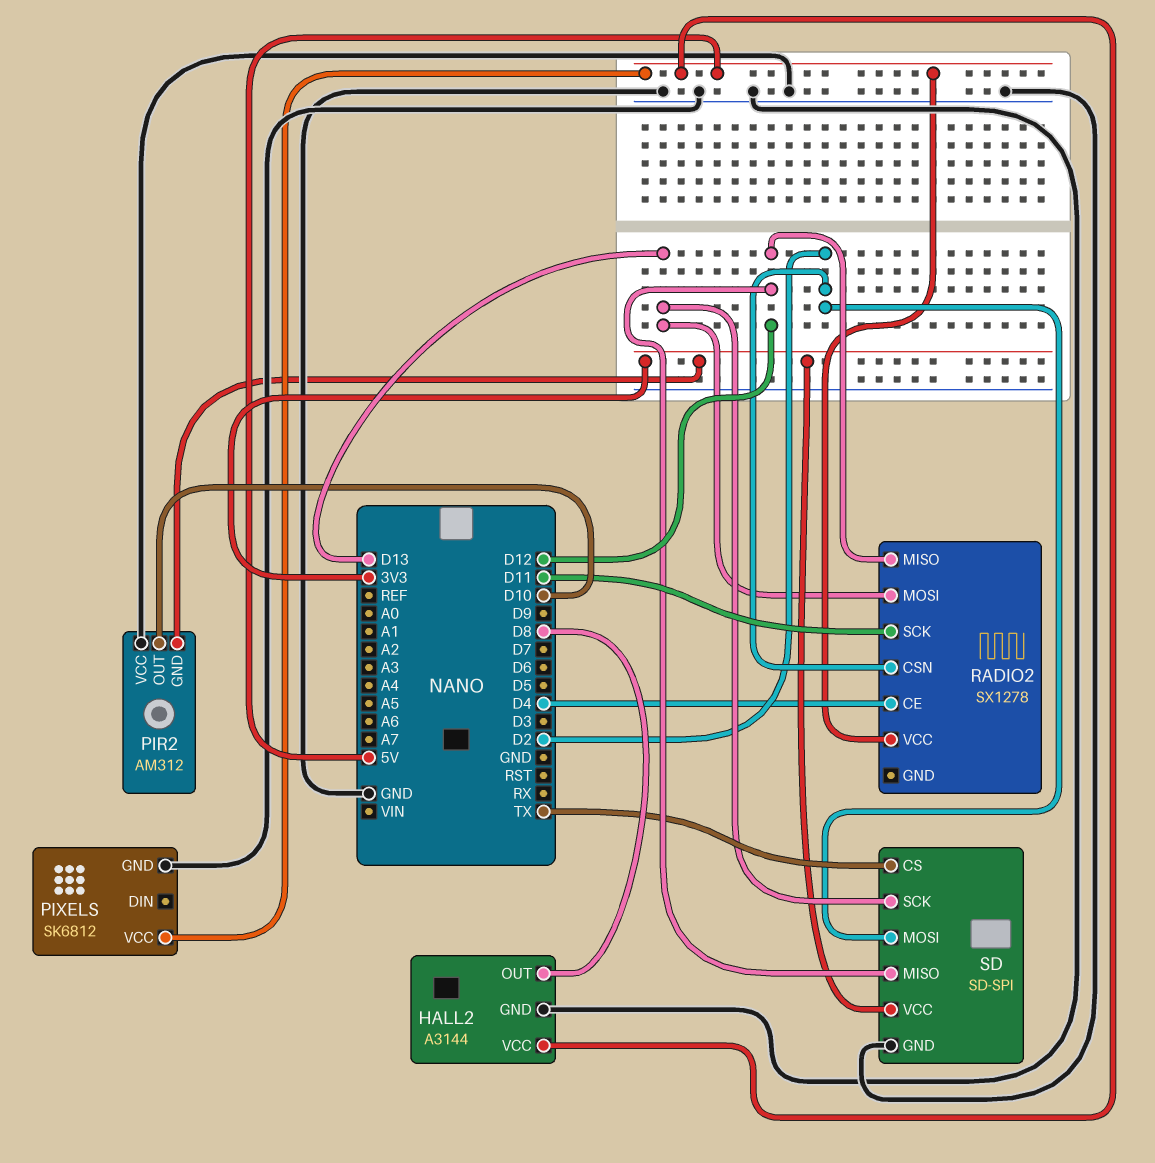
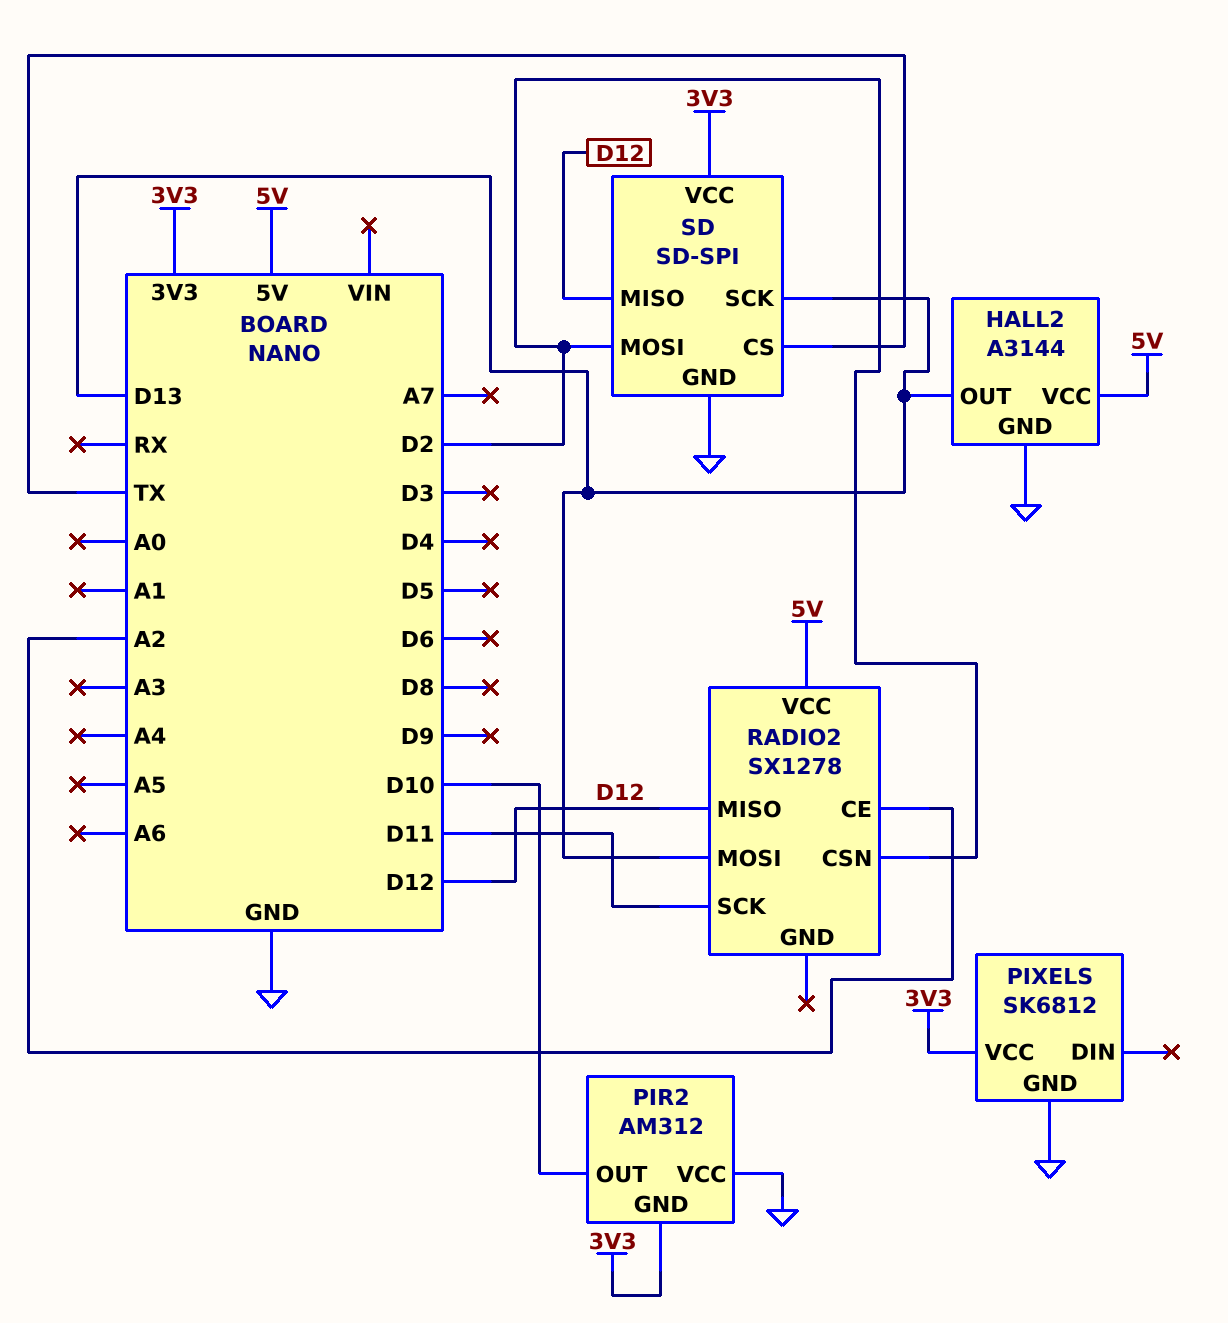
HALL2 pin OUT: D8 -> D13
PIXELS pin VCC: 5V -> 3V3
RADIO2 pin CE: D4 -> A2

